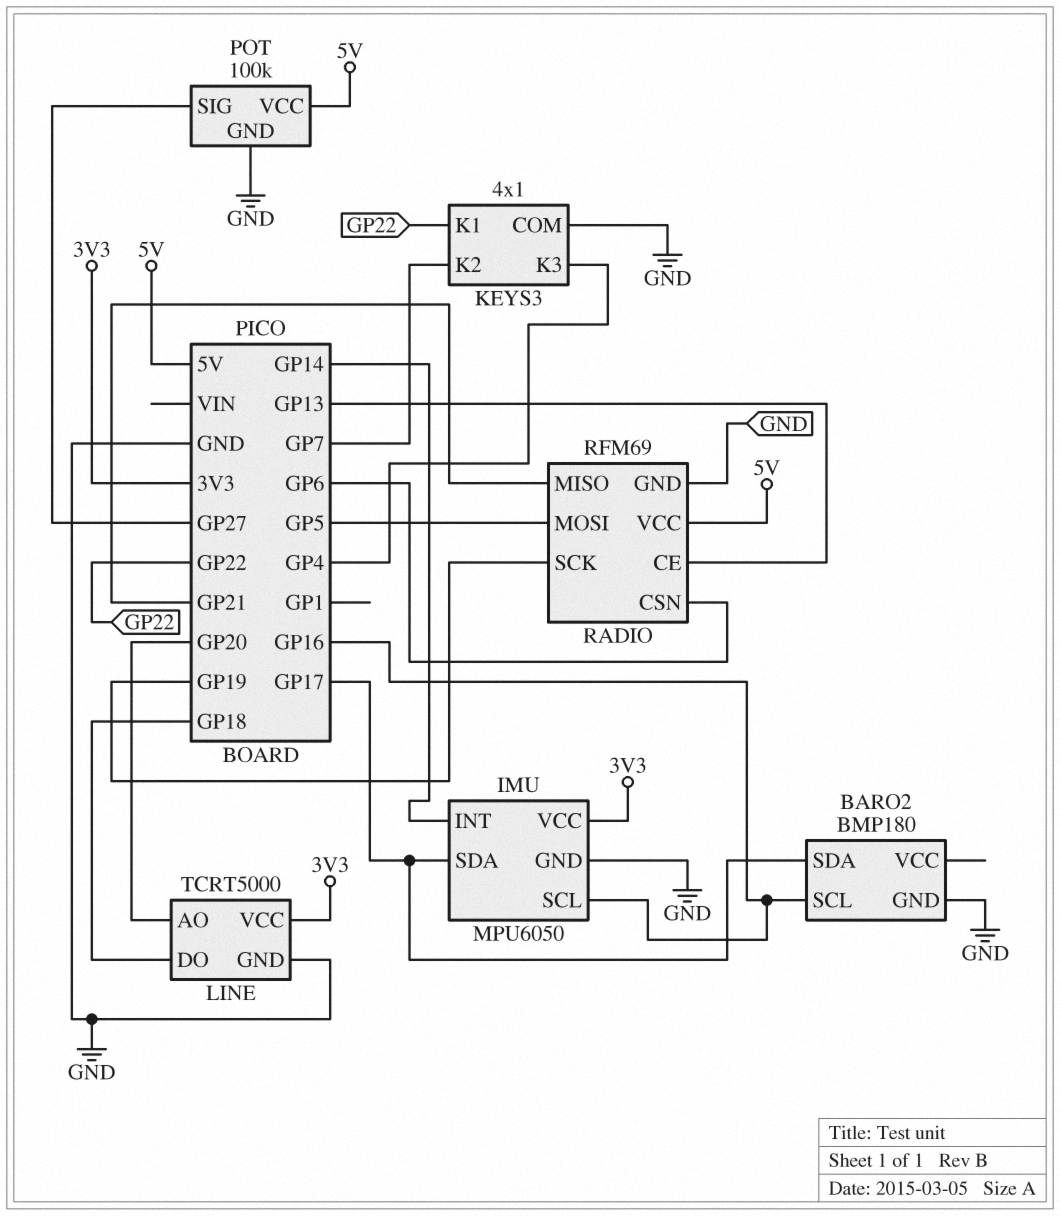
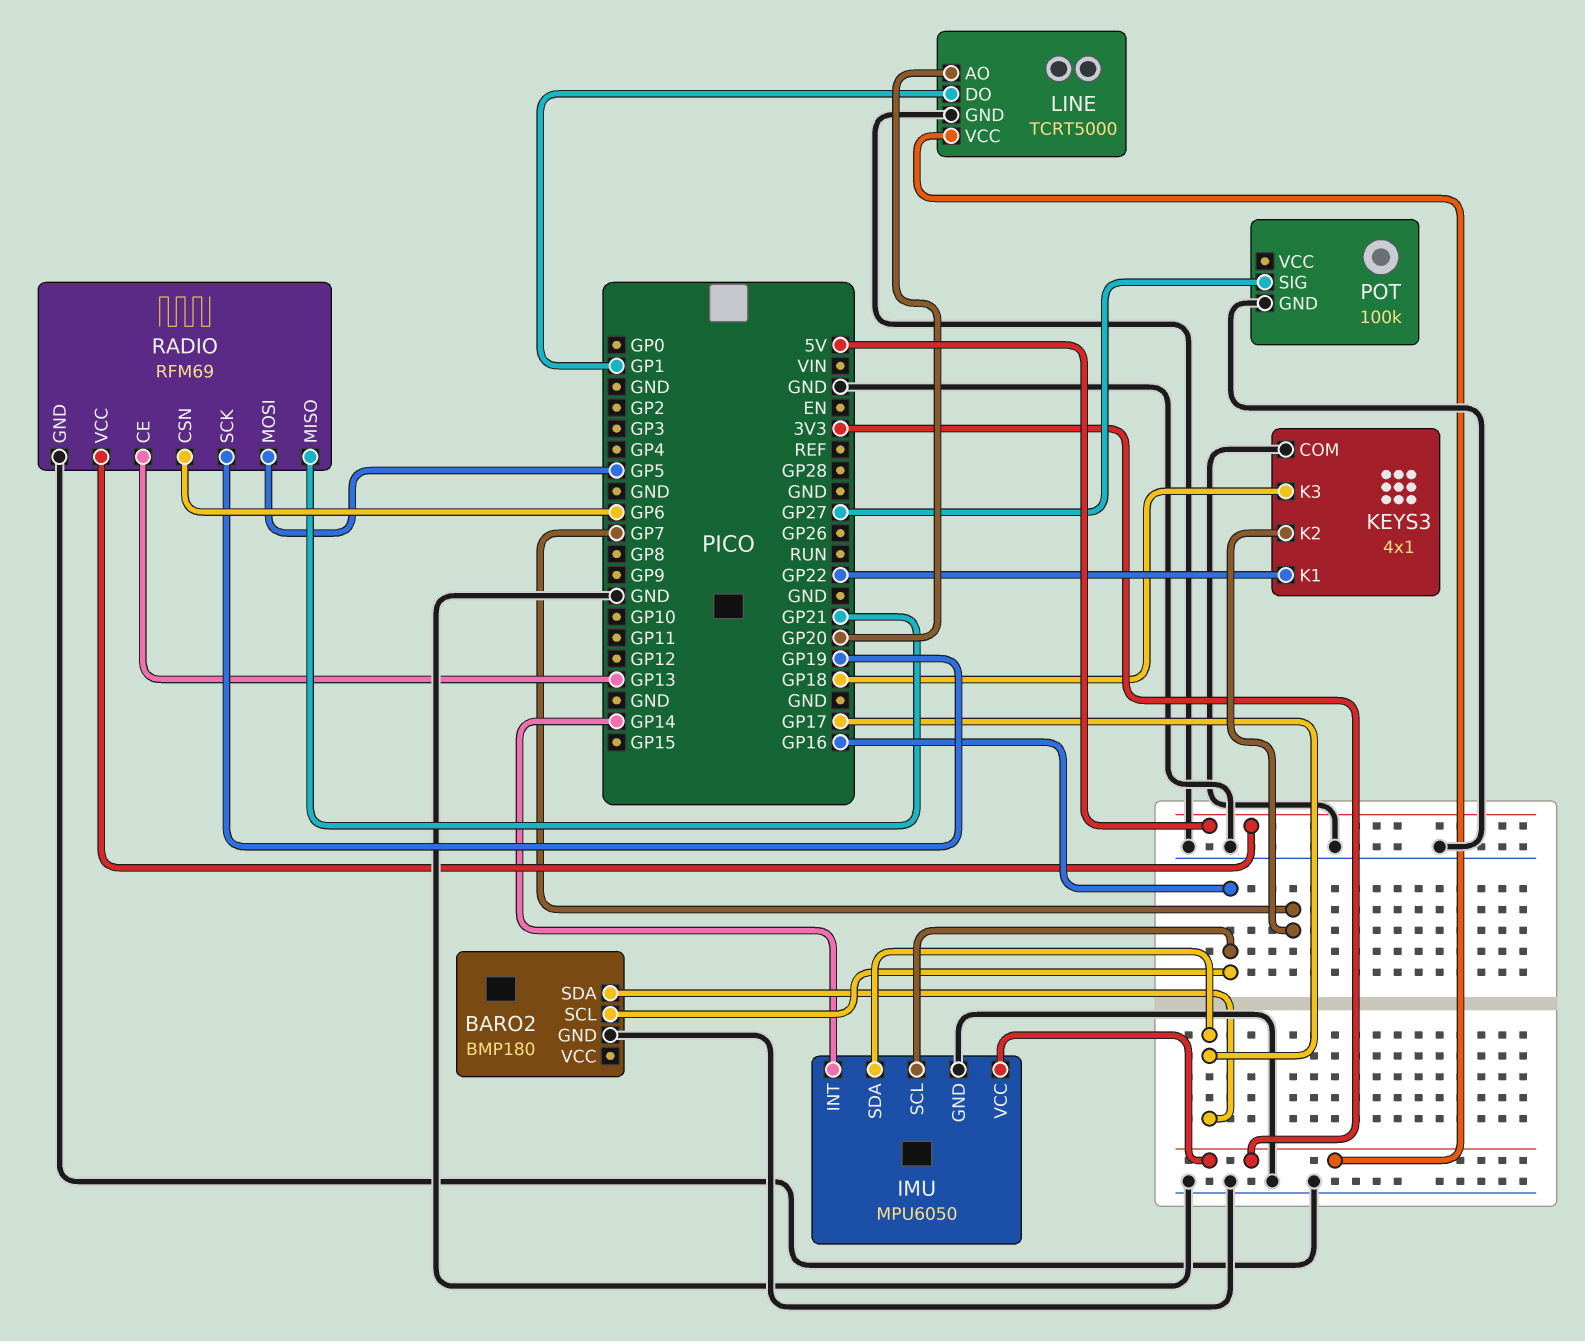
KEYS3 pin K3: GP4 -> GP18
LINE pin DO: GP18 -> GP1
POT pin VCC: 5V -> none

